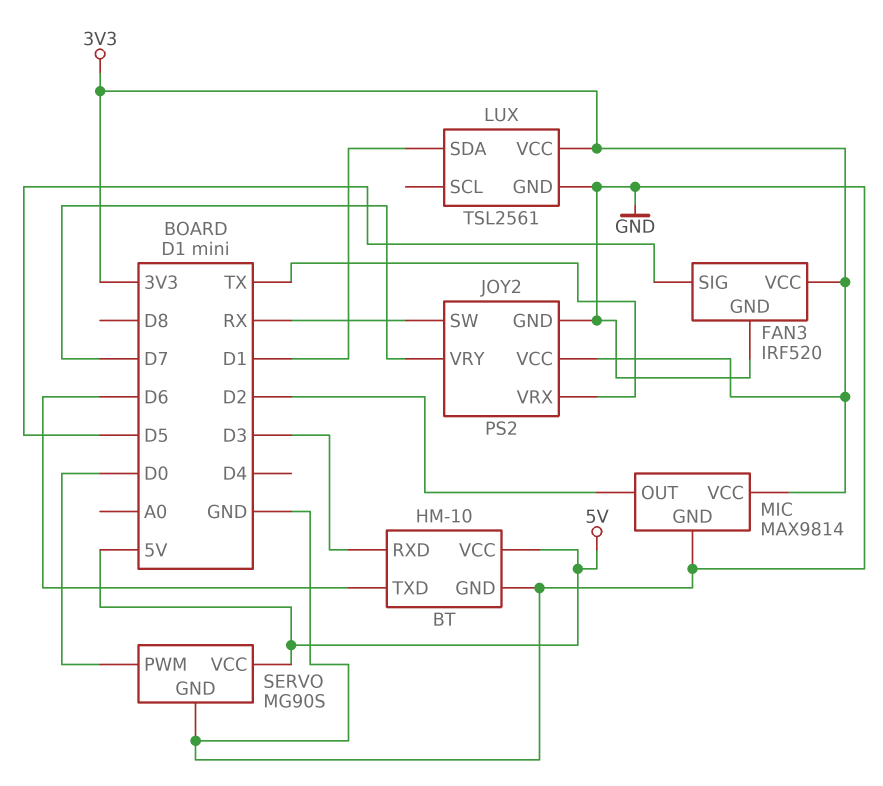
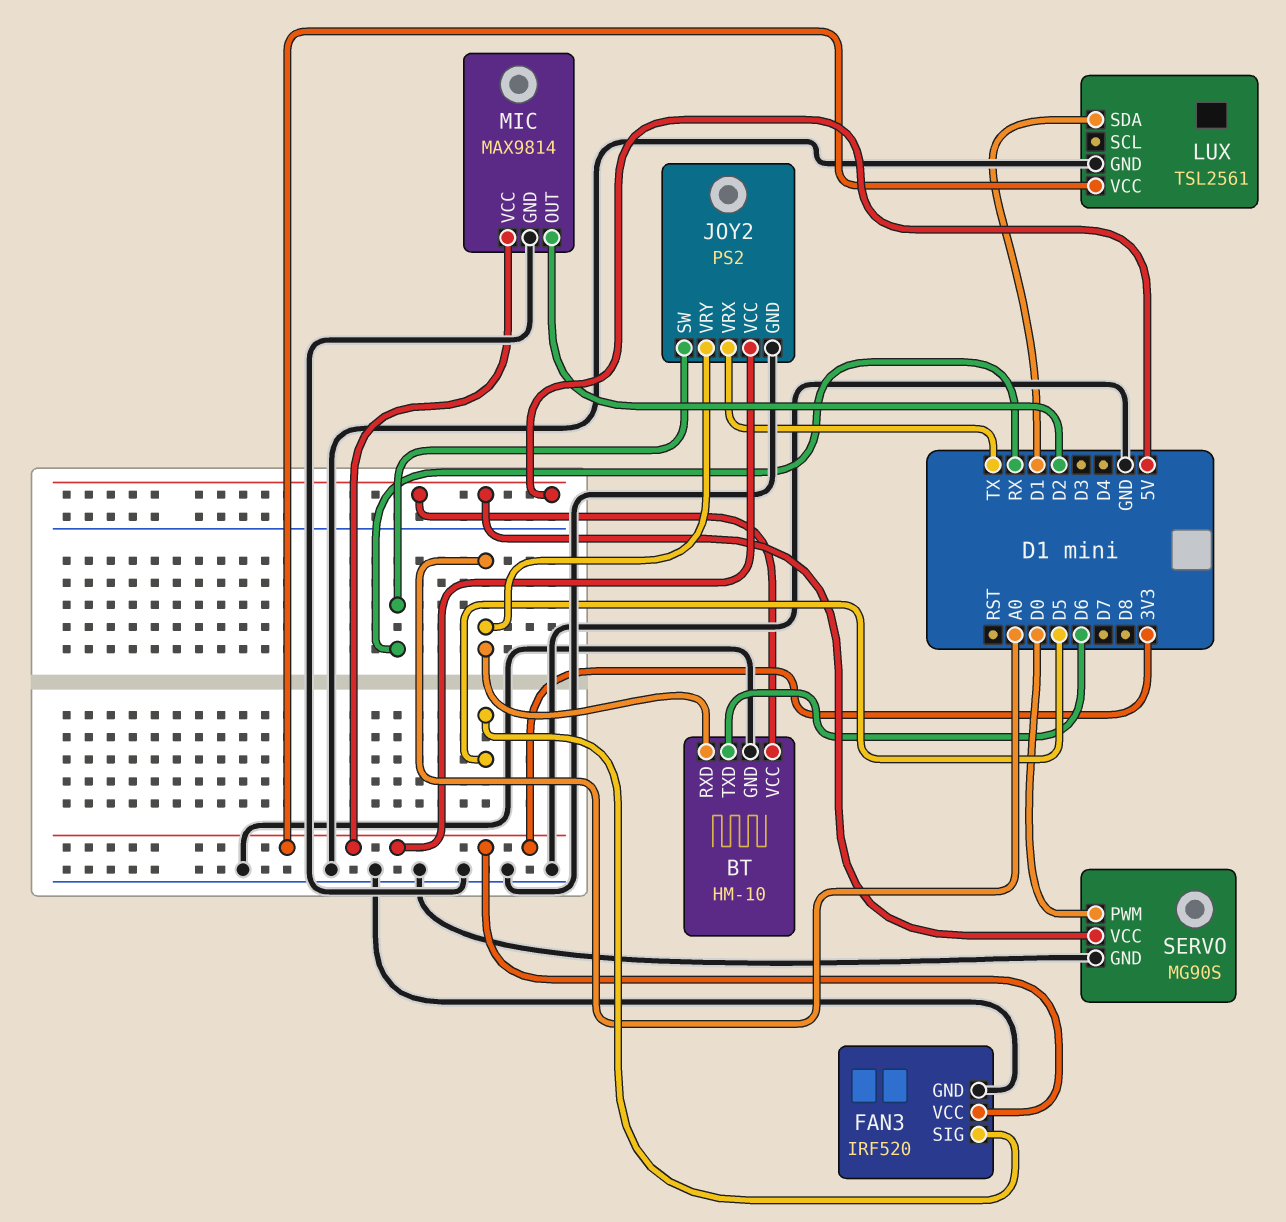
BT pin RXD: D3 -> A0
JOY2 pin VRY: D7 -> A0

